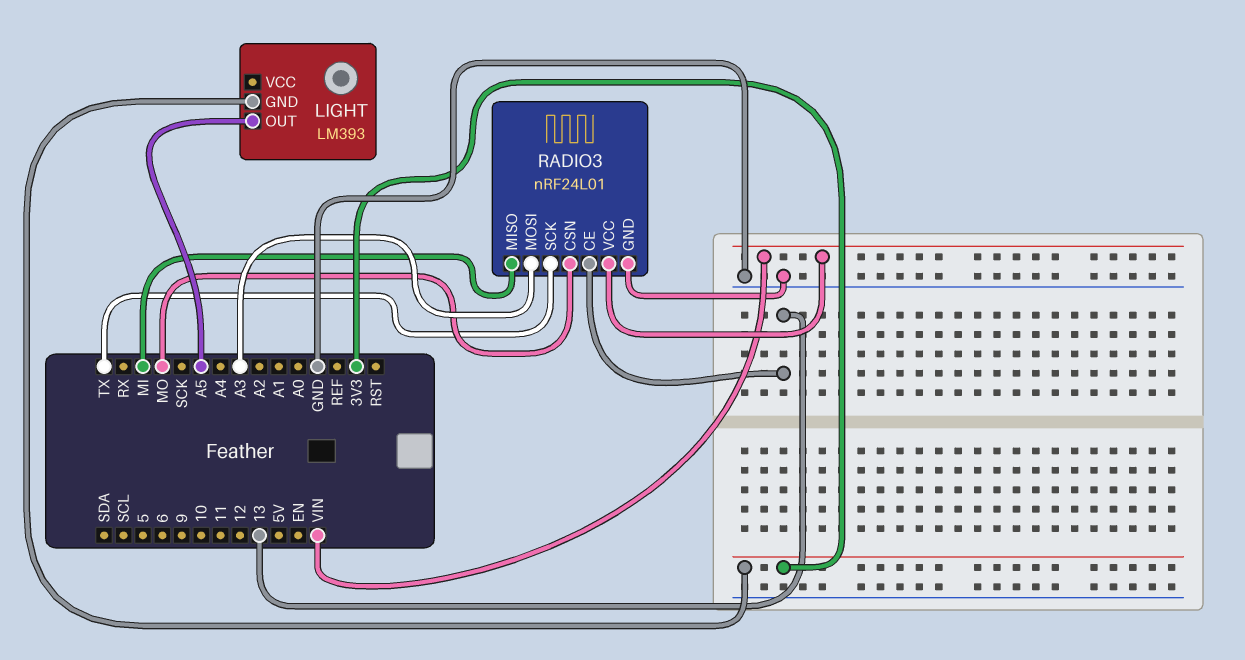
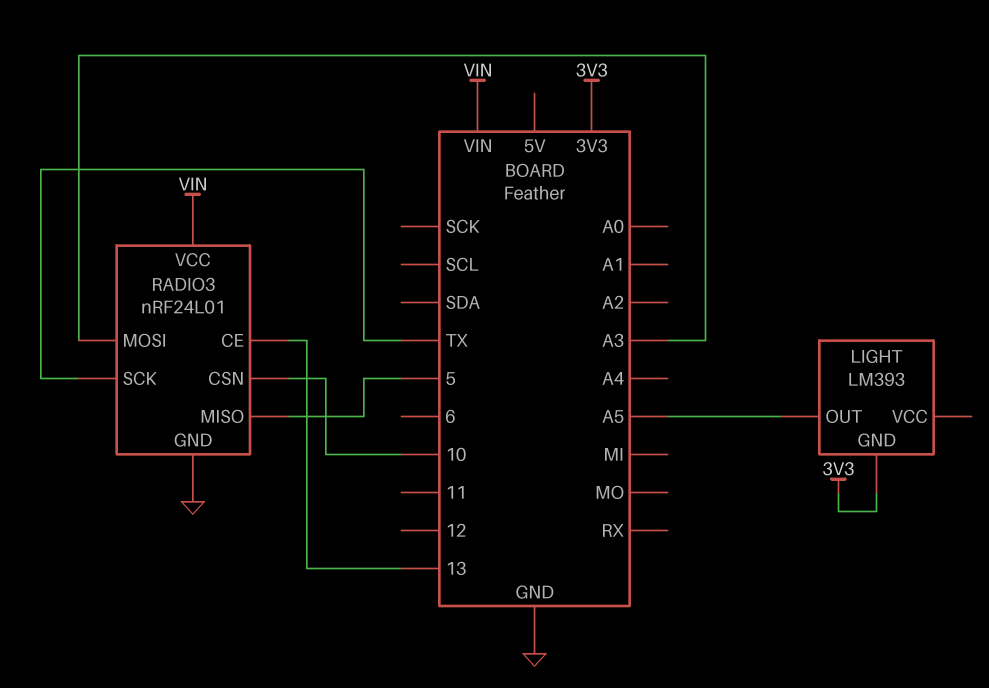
RADIO3 pin CSN: MO -> 10
RADIO3 pin MISO: MI -> 5

